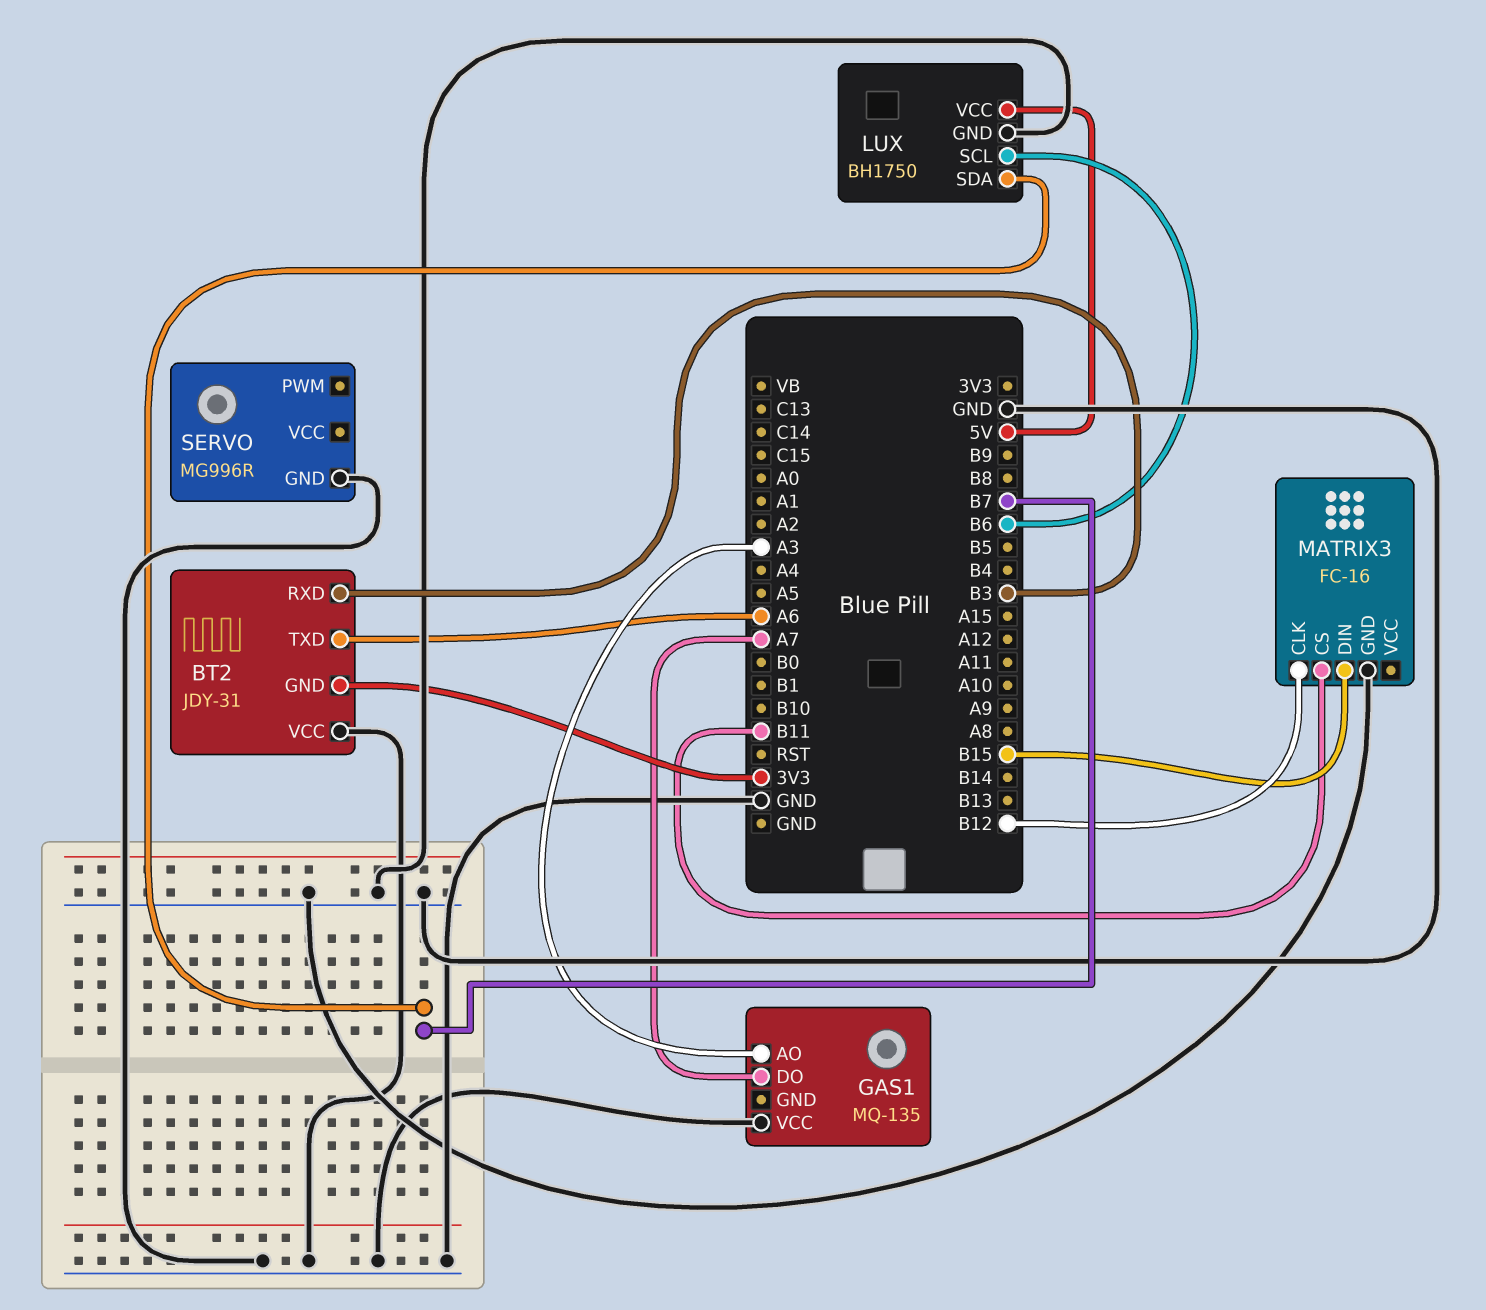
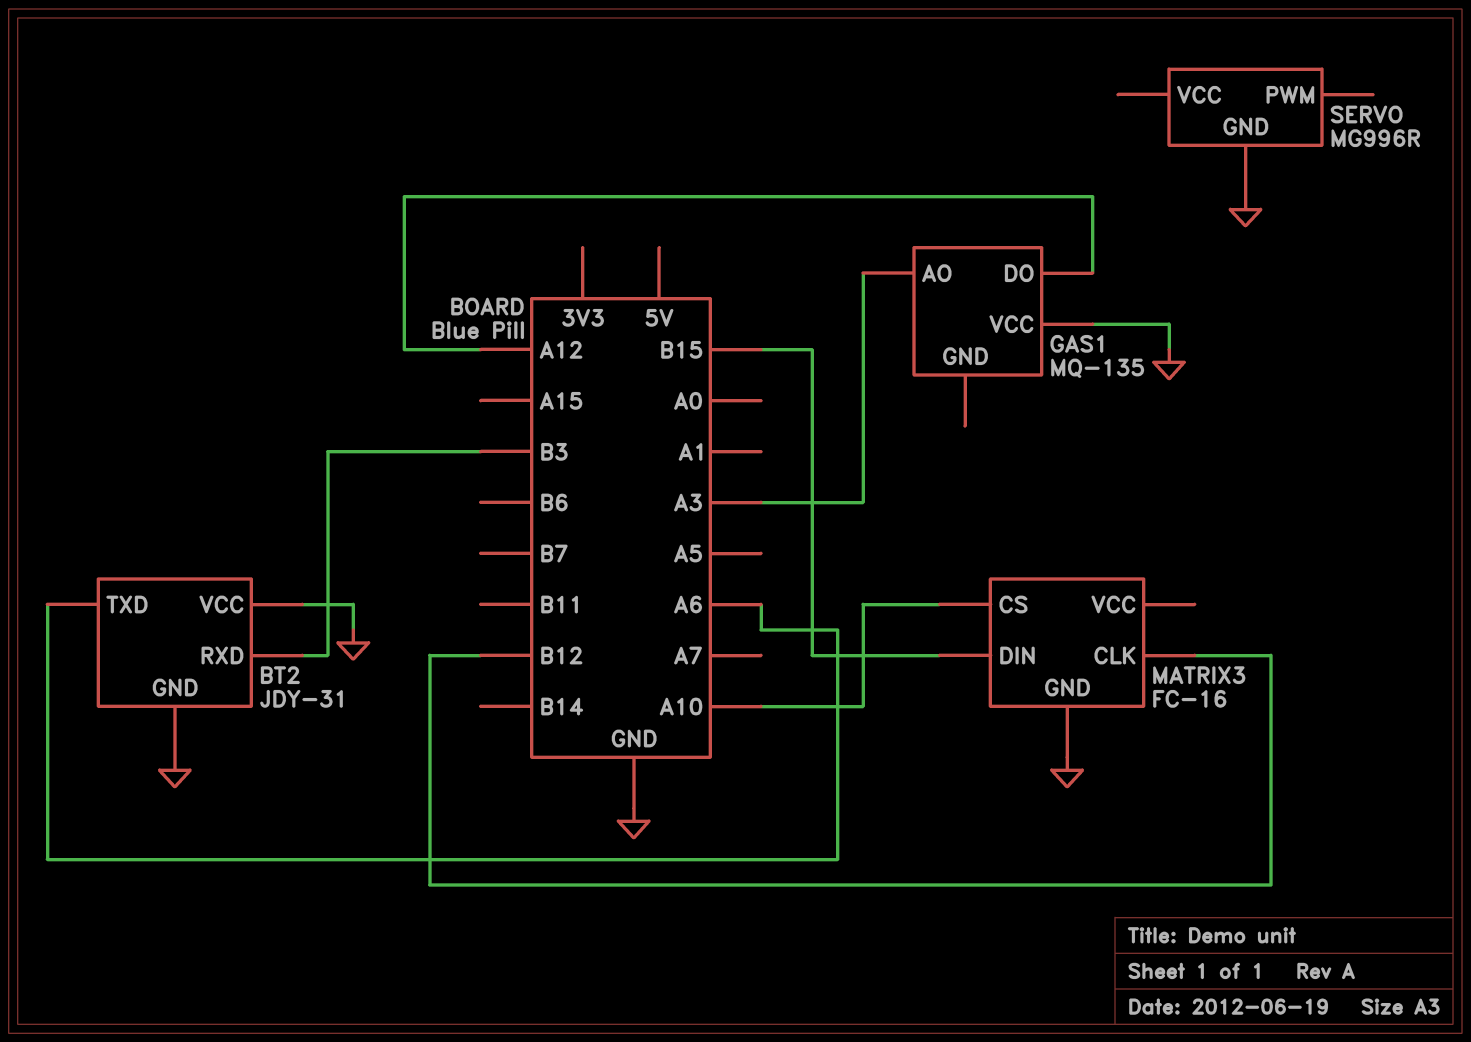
BT2 pin GND: 3V3 -> GND
GAS1 pin DO: A7 -> A12
LUX: BH1750 -> none
LUX pin GND: GND -> none
LUX pin SCL: B6 -> none
LUX pin SDA: B7 -> none
LUX pin VCC: 5V -> none
MATRIX3 pin CS: B11 -> A10

